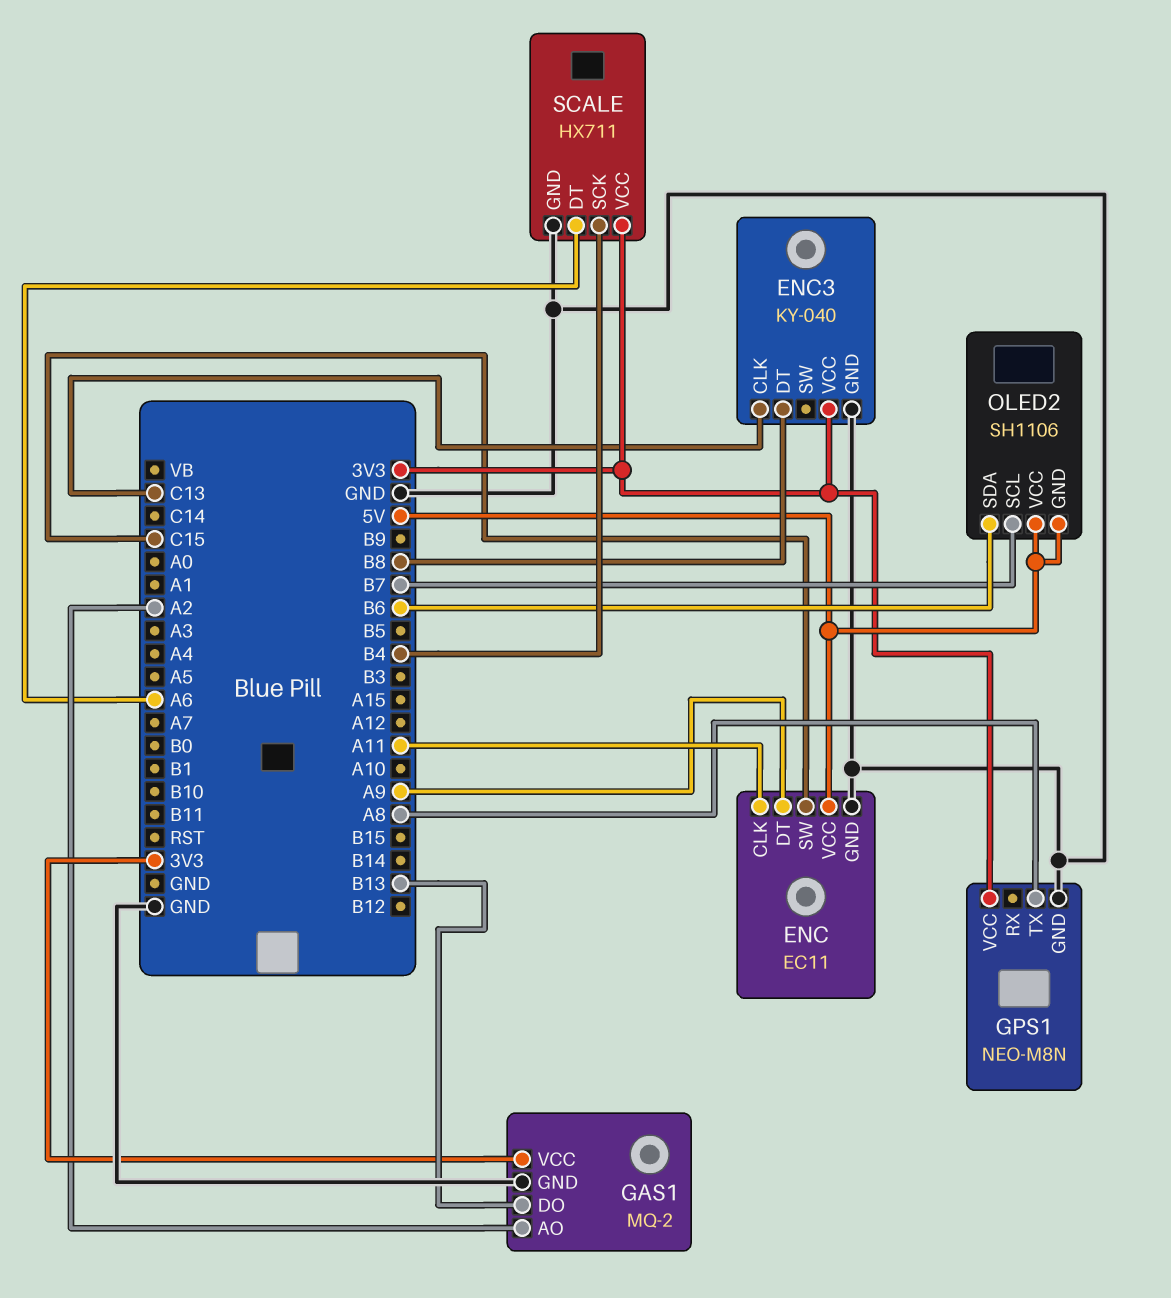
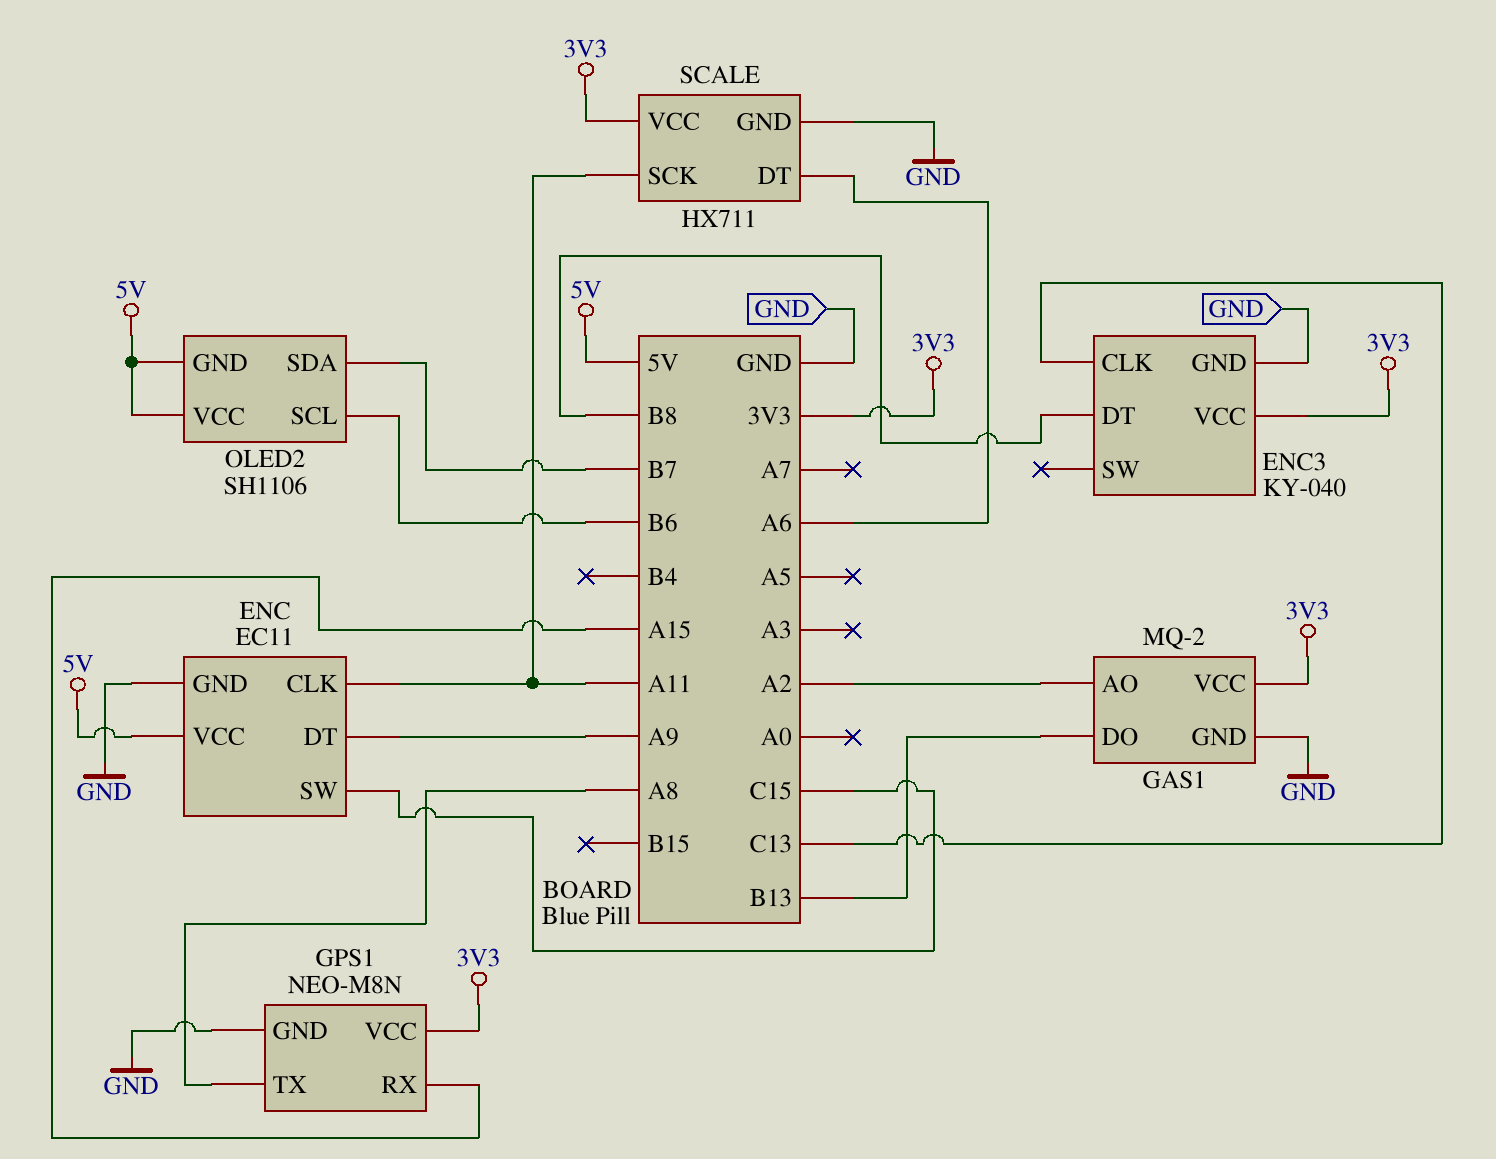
GPS1 pin RX: none -> A15
OLED2 pin SCL: B7 -> B6
OLED2 pin SDA: B6 -> B7
SCALE pin SCK: B4 -> A11

